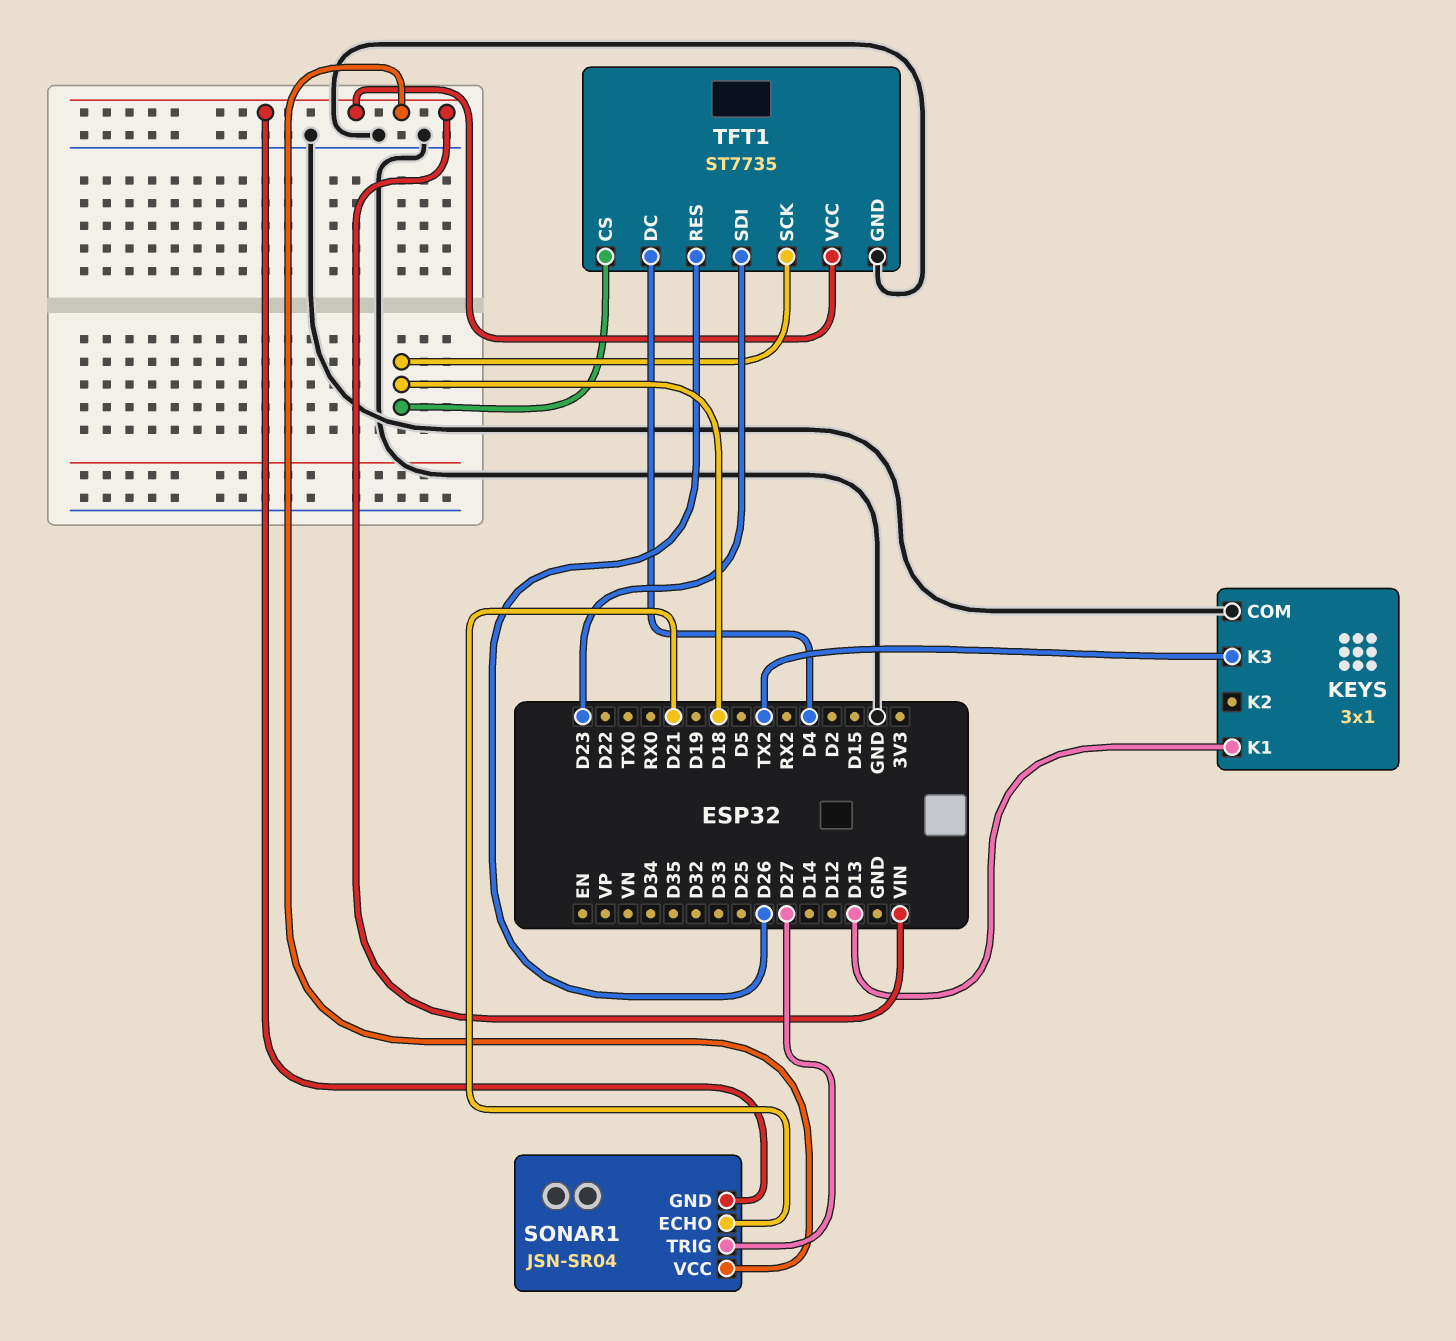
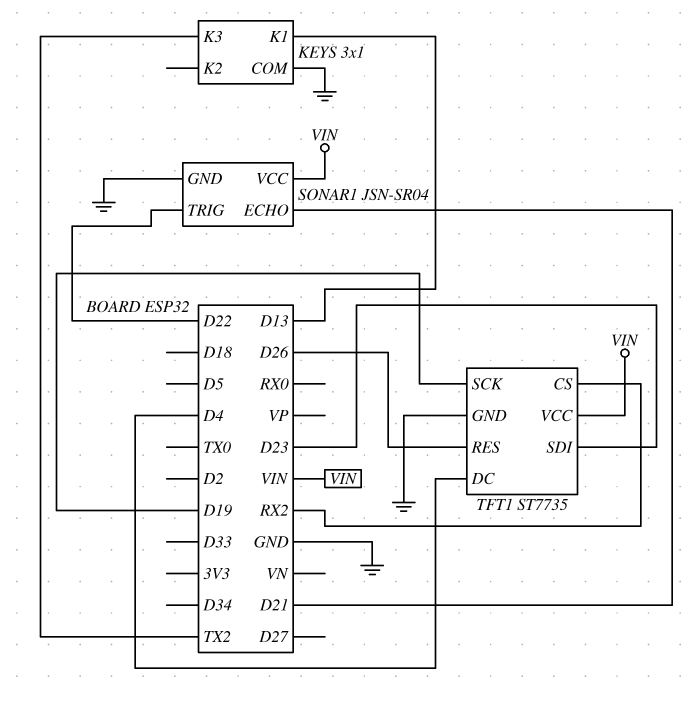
SONAR1 pin GND: VIN -> GND
SONAR1 pin TRIG: D27 -> D22
TFT1 pin CS: D18 -> RX2
TFT1 pin SCK: D18 -> D19

